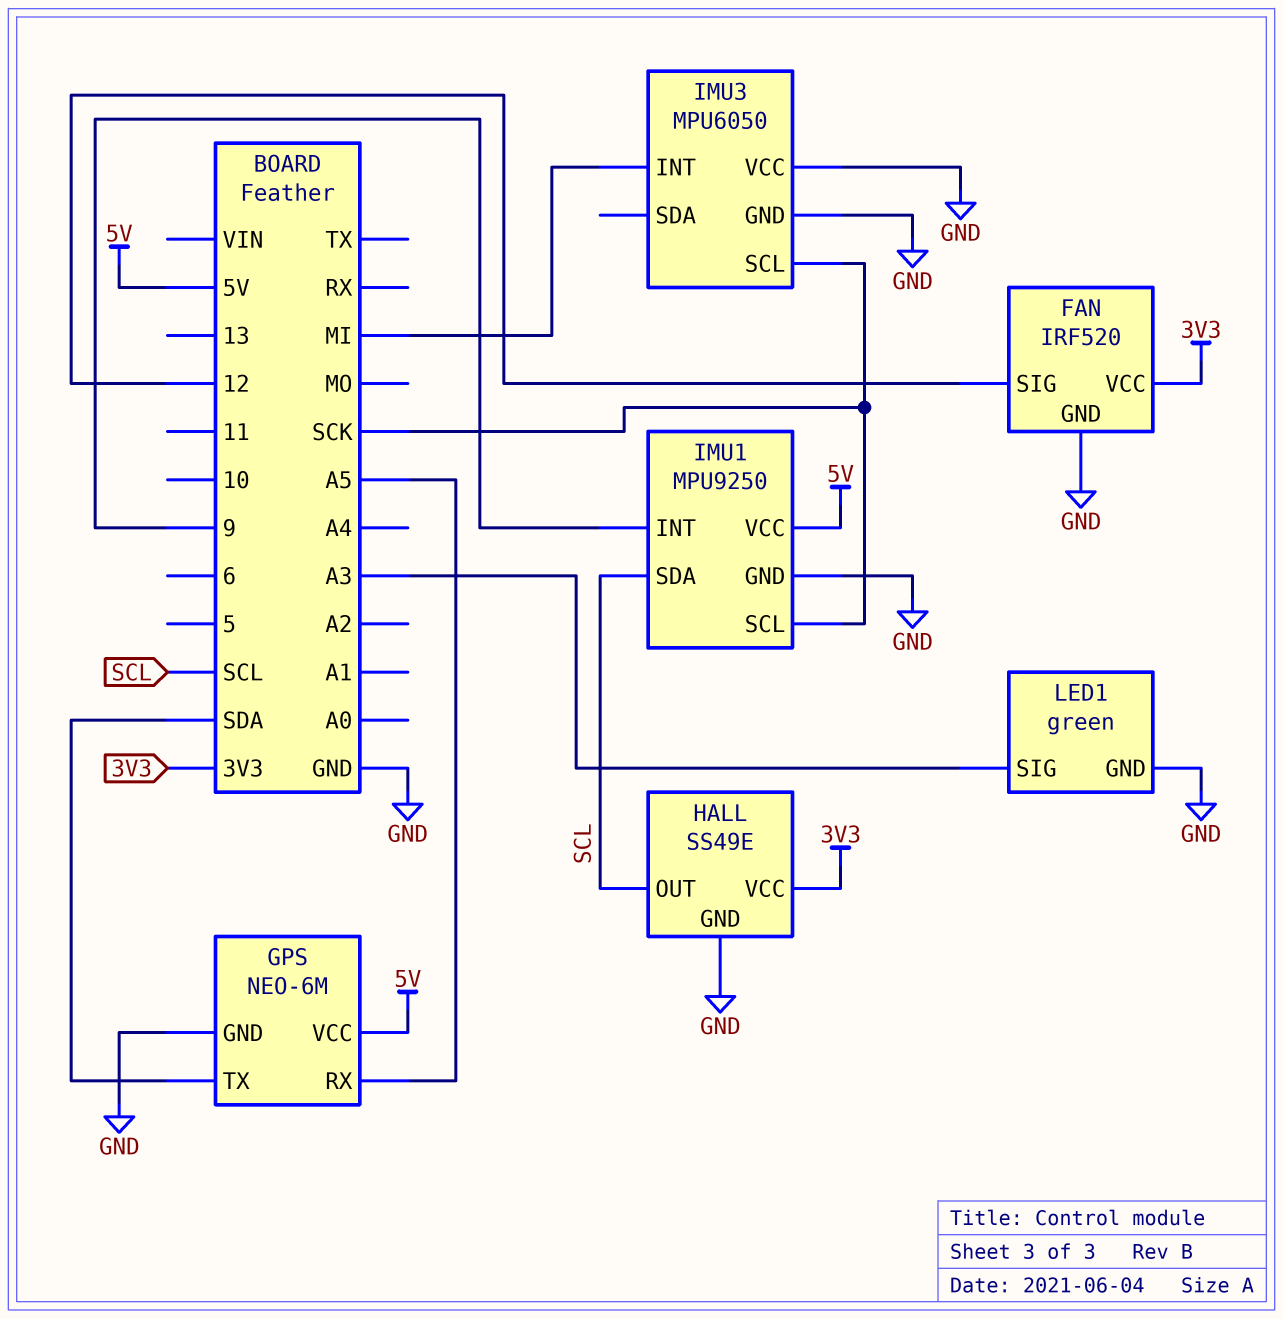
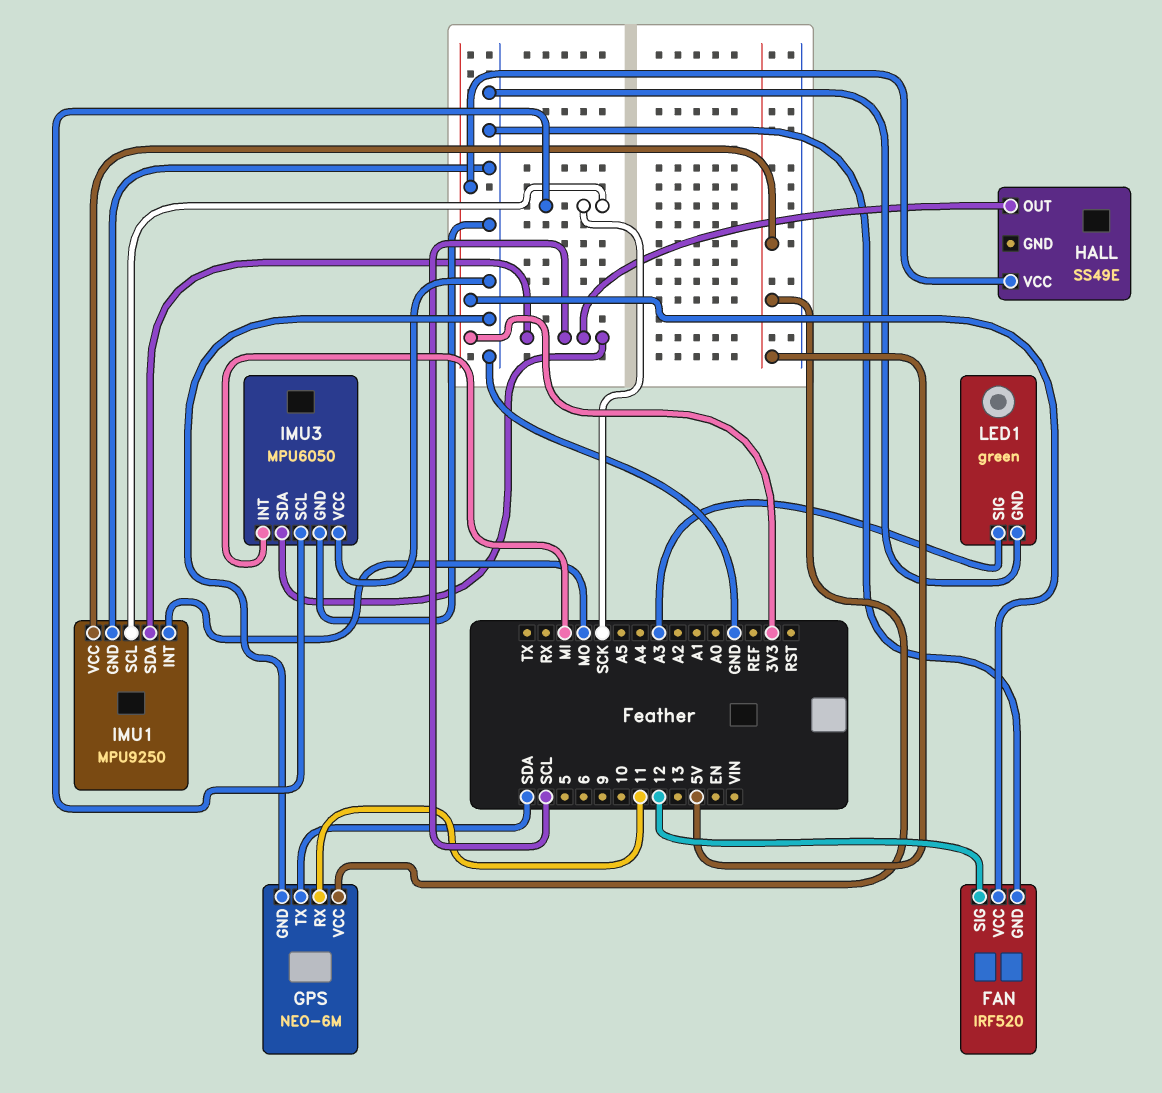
GPS pin RX: A5 -> 11
HALL pin GND: GND -> none
IMU1 pin INT: 9 -> MO
IMU3 pin SDA: none -> SCL

